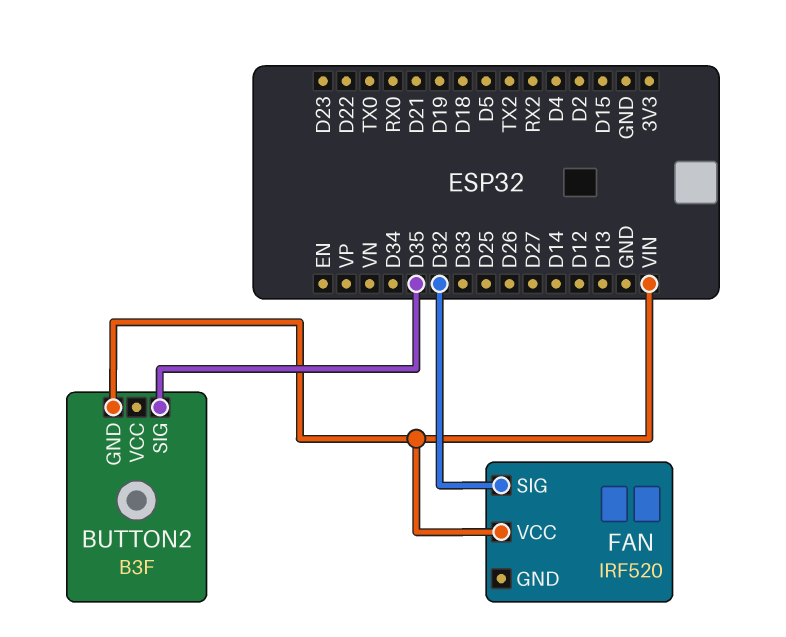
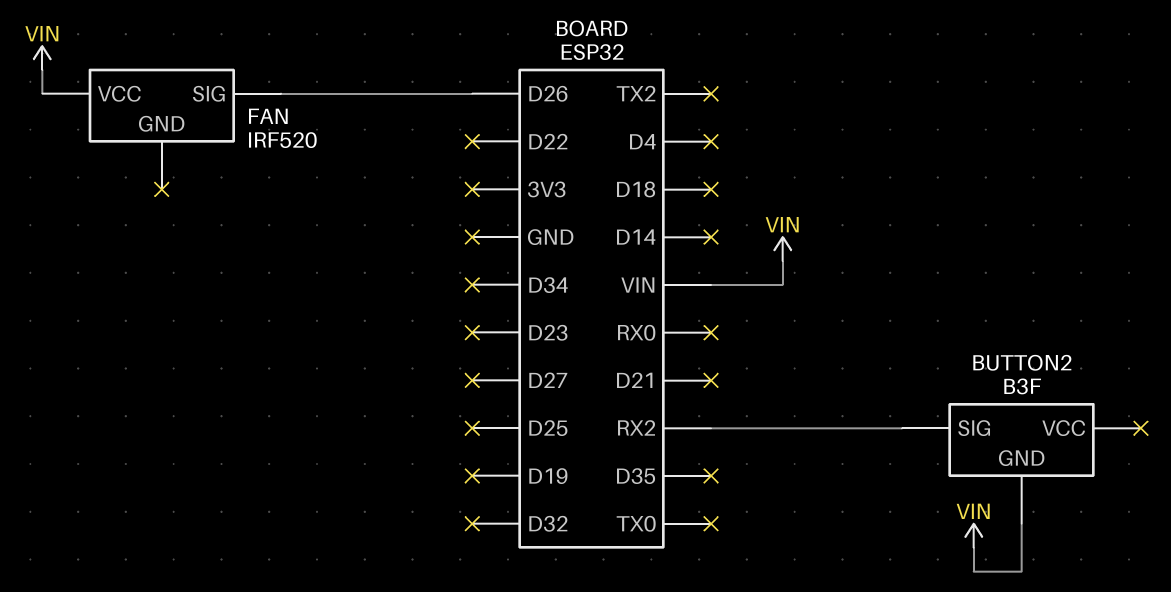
BUTTON2 pin SIG: D35 -> RX2
FAN pin SIG: D32 -> D26

